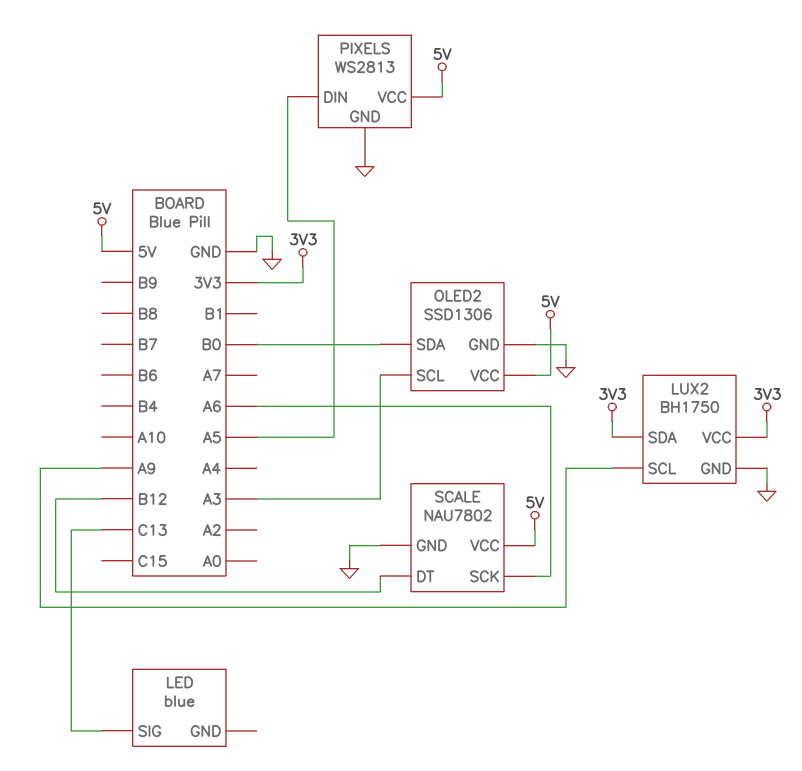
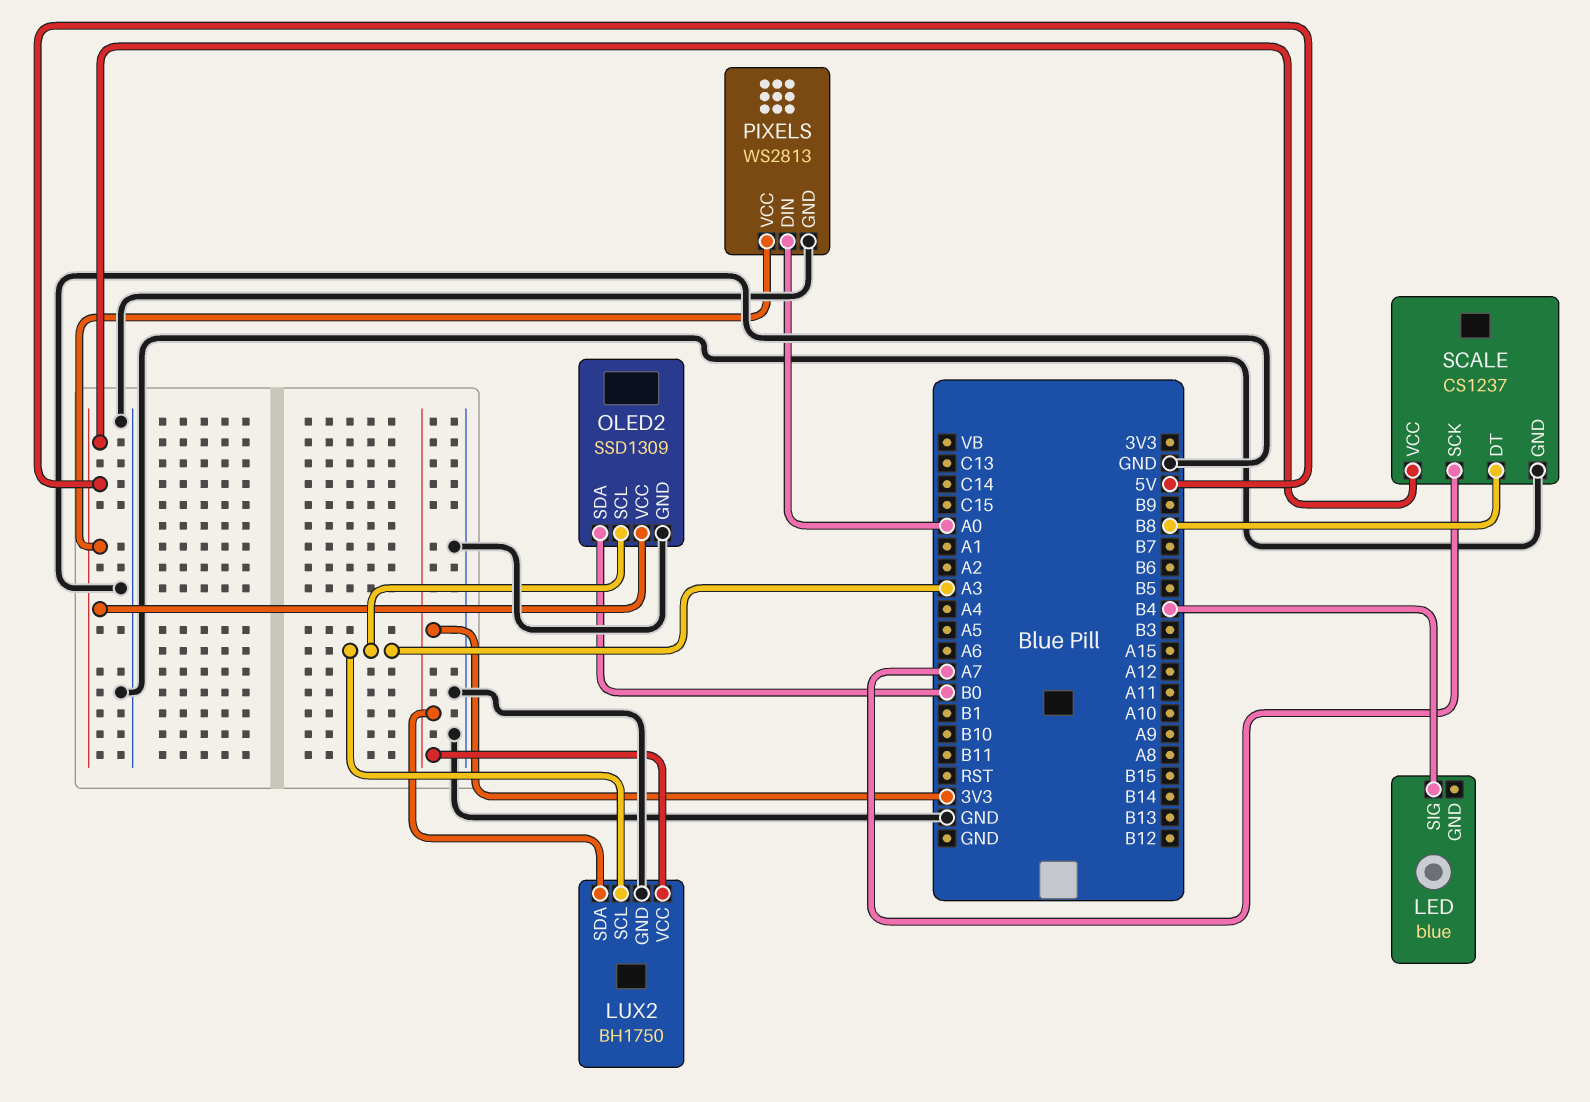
LED pin SIG: C13 -> B4
LUX2 pin SCL: A9 -> A3
OLED2: SSD1306 -> SSD1309
PIXELS pin DIN: A5 -> A0
SCALE: NAU7802 -> CS1237
SCALE pin DT: B12 -> B8
SCALE pin SCK: A6 -> A7

